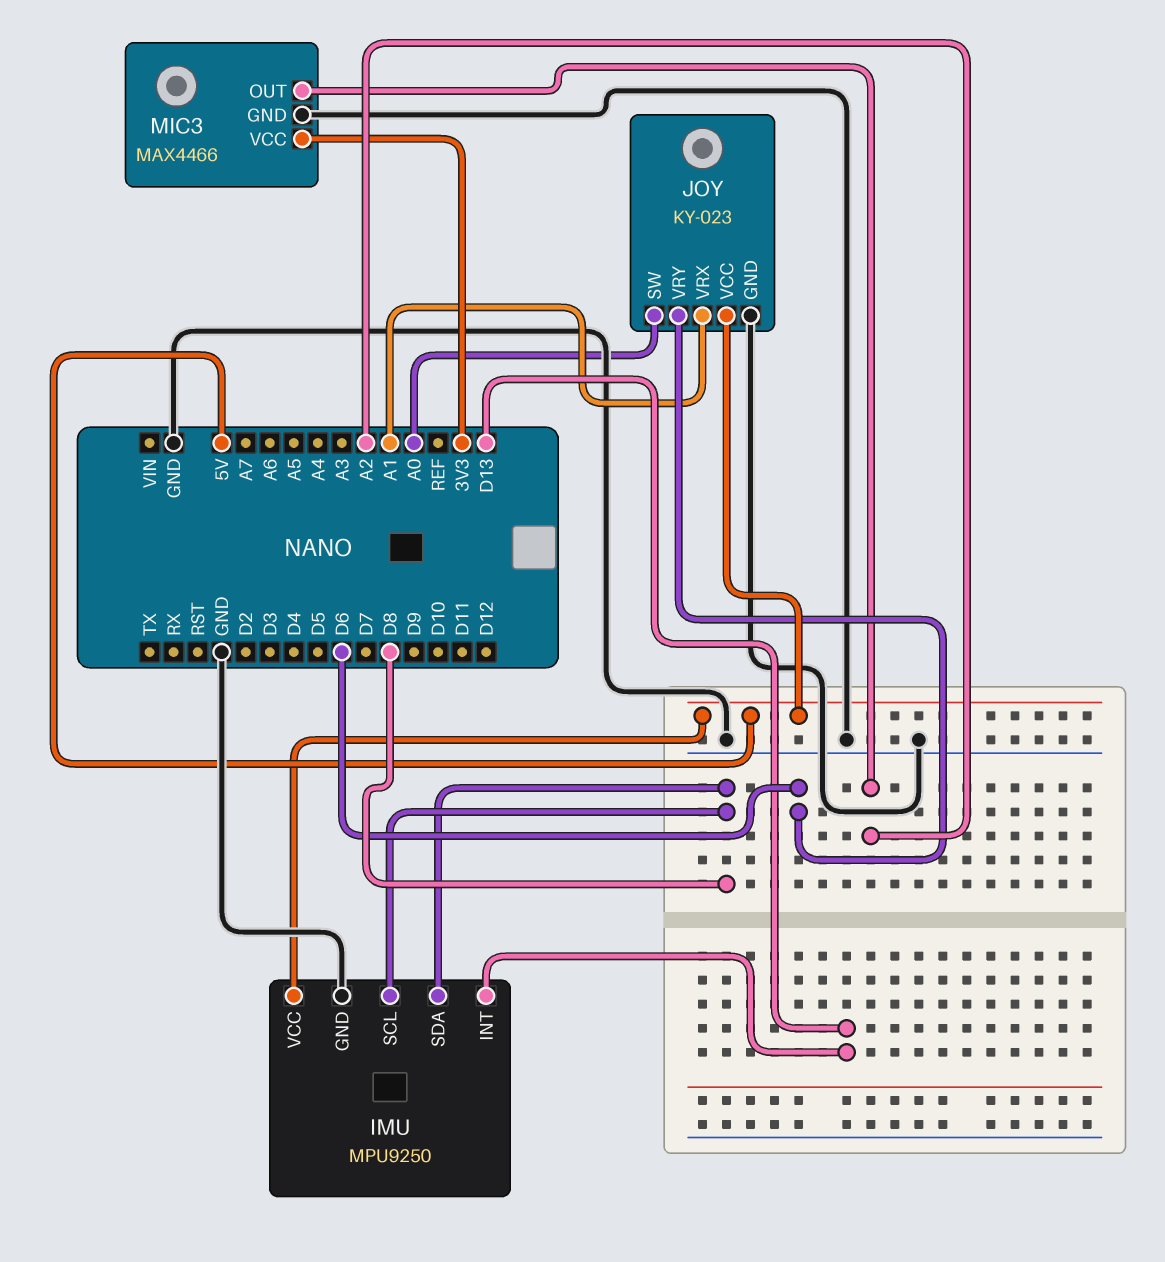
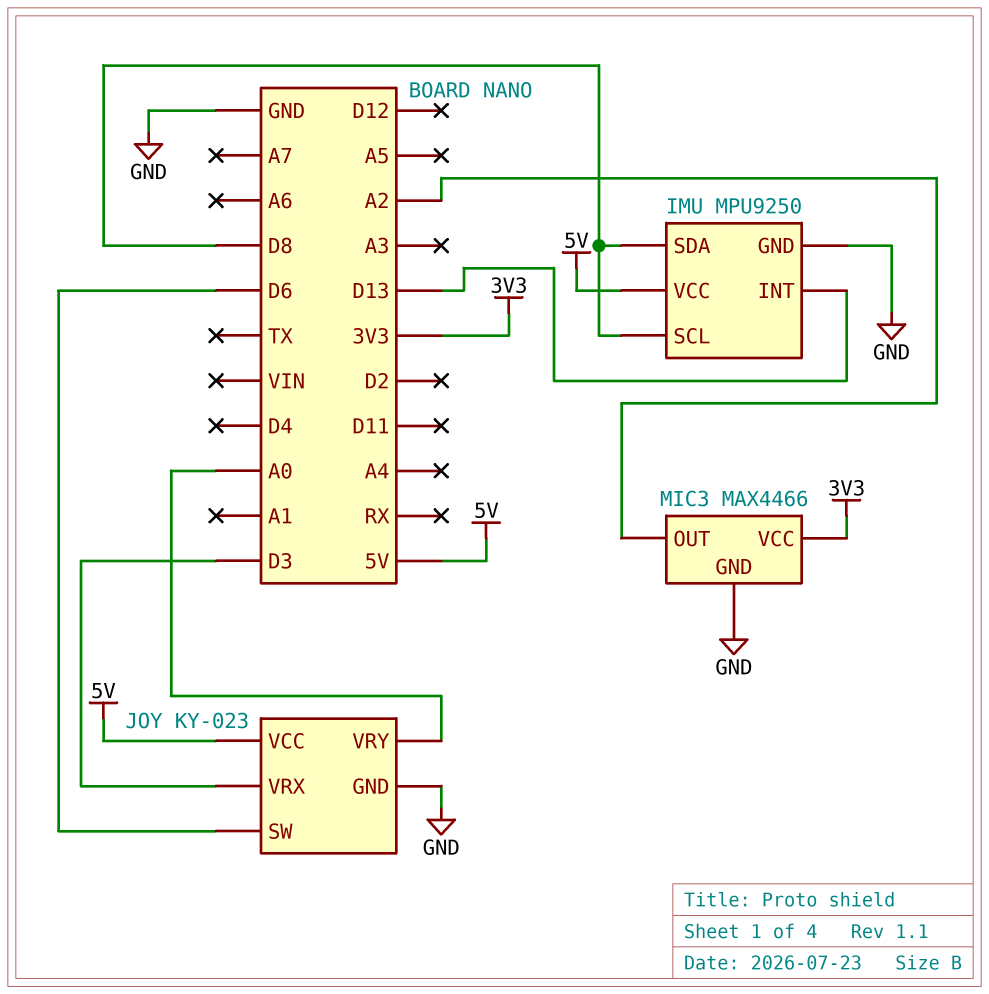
JOY pin SW: A0 -> D6
JOY pin VRX: A1 -> D3
JOY pin VRY: D6 -> A0

